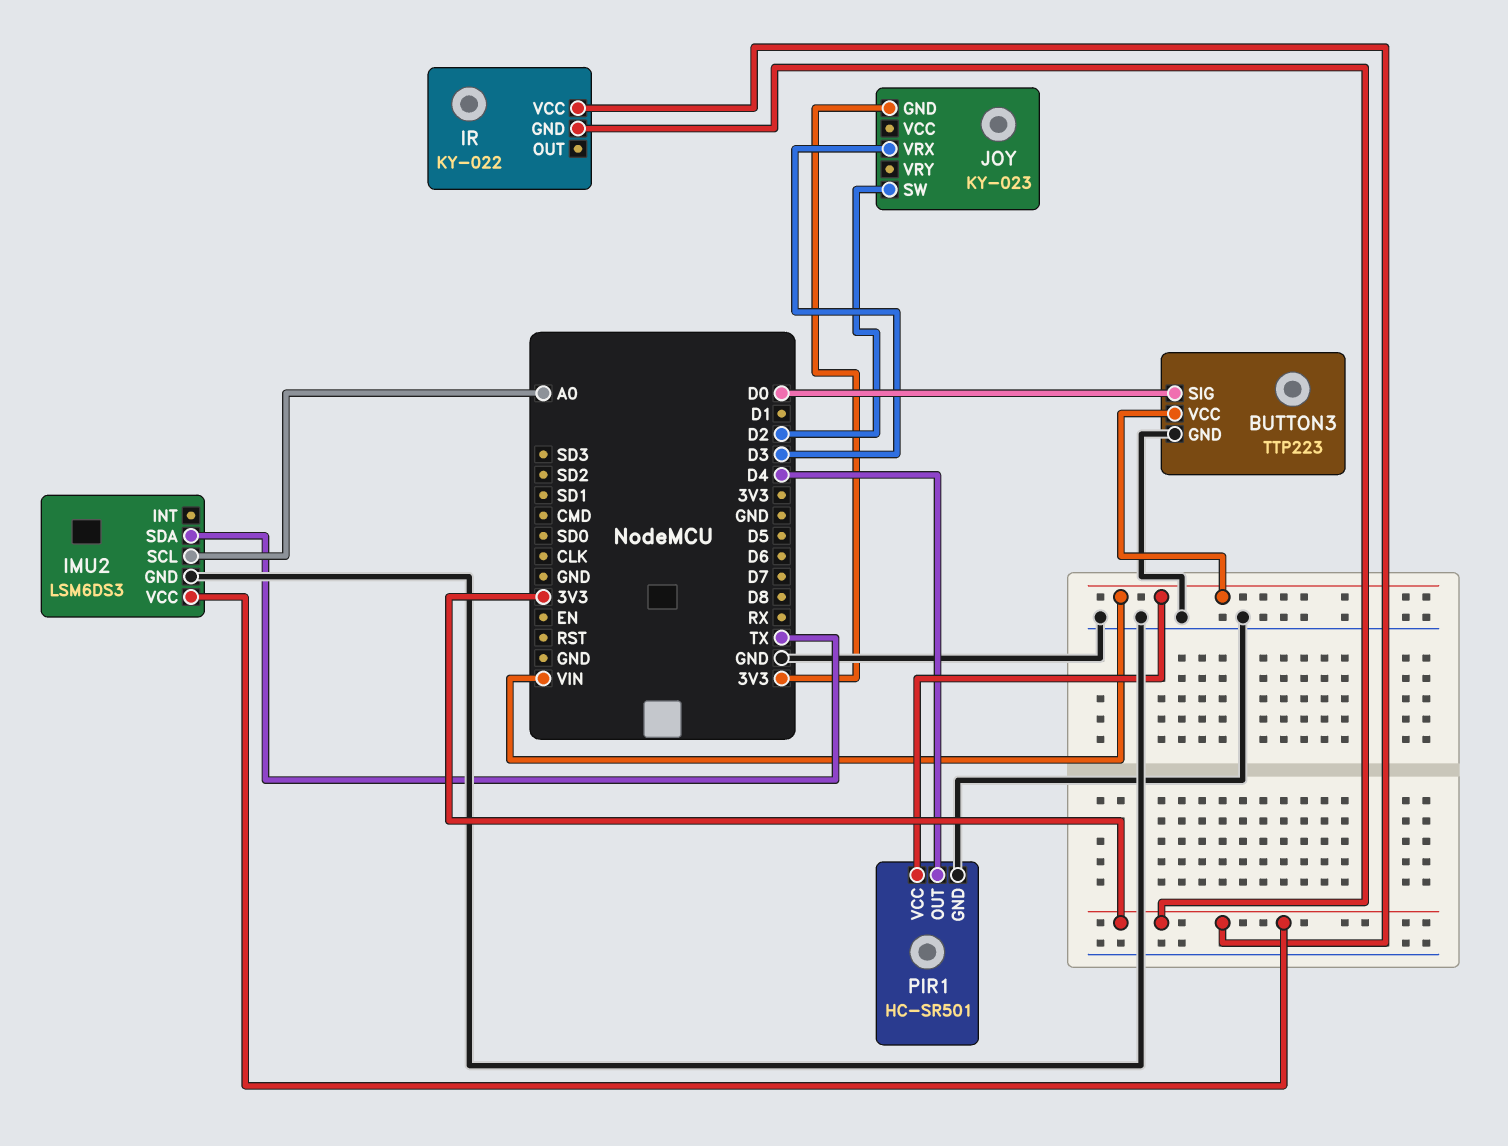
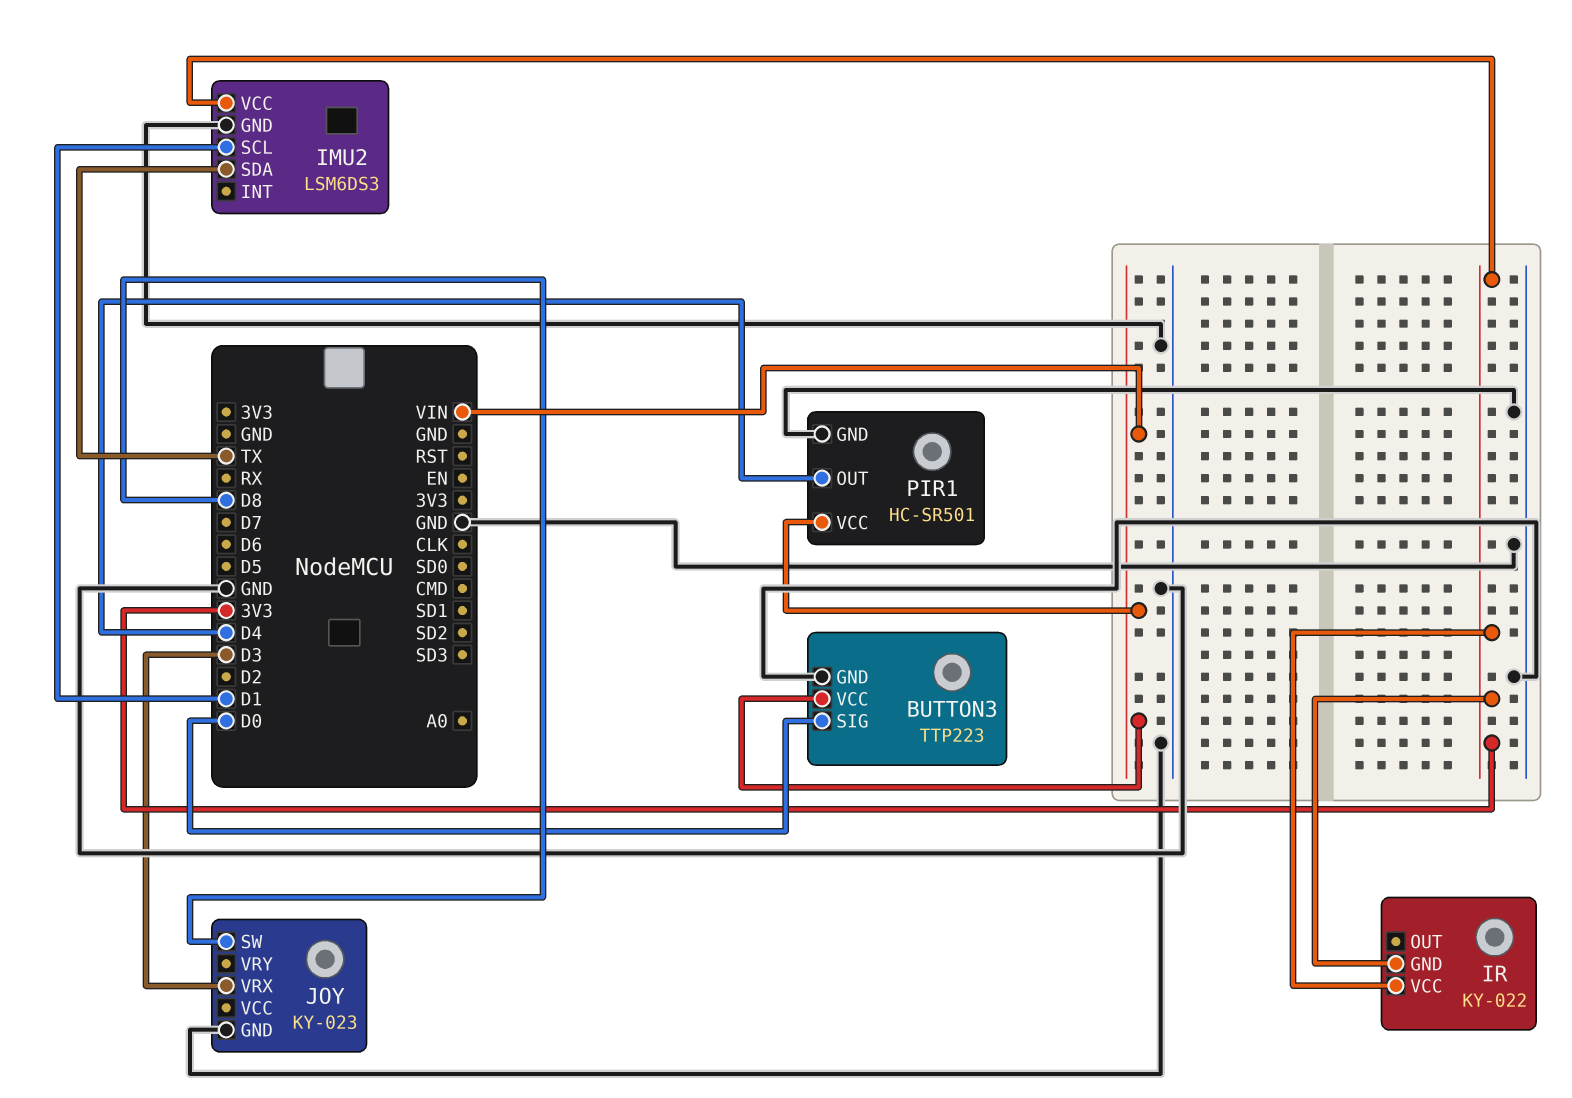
IMU2 pin SCL: A0 -> D1
JOY pin GND: 3V3 -> GND
JOY pin SW: D2 -> D8

